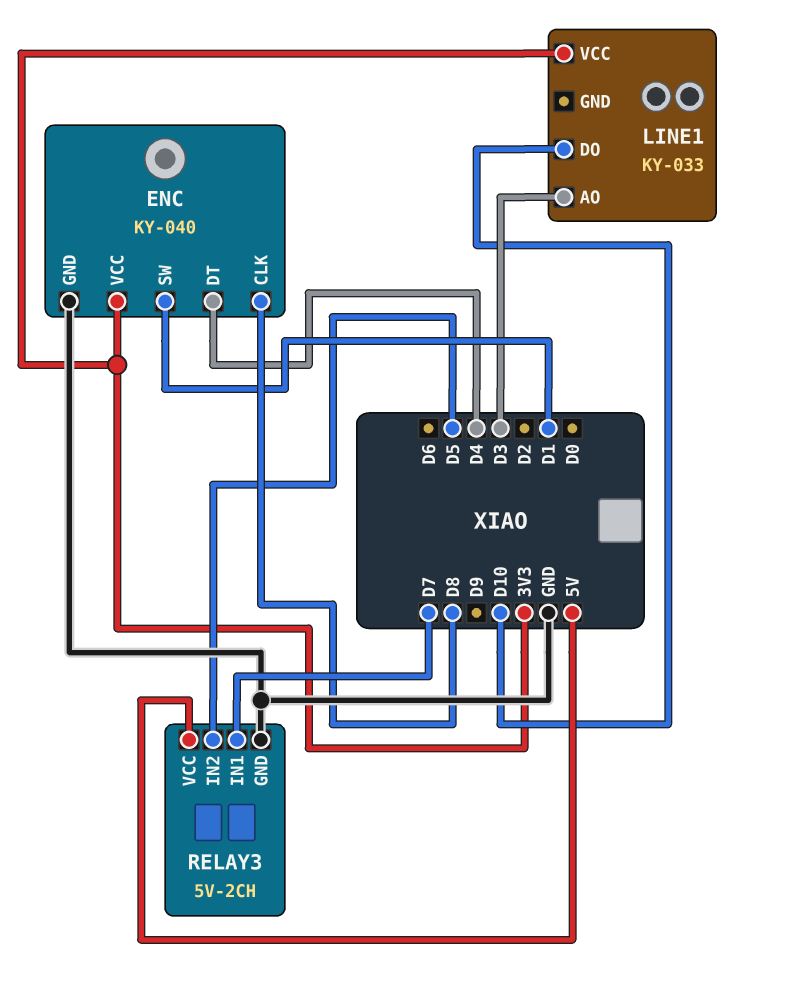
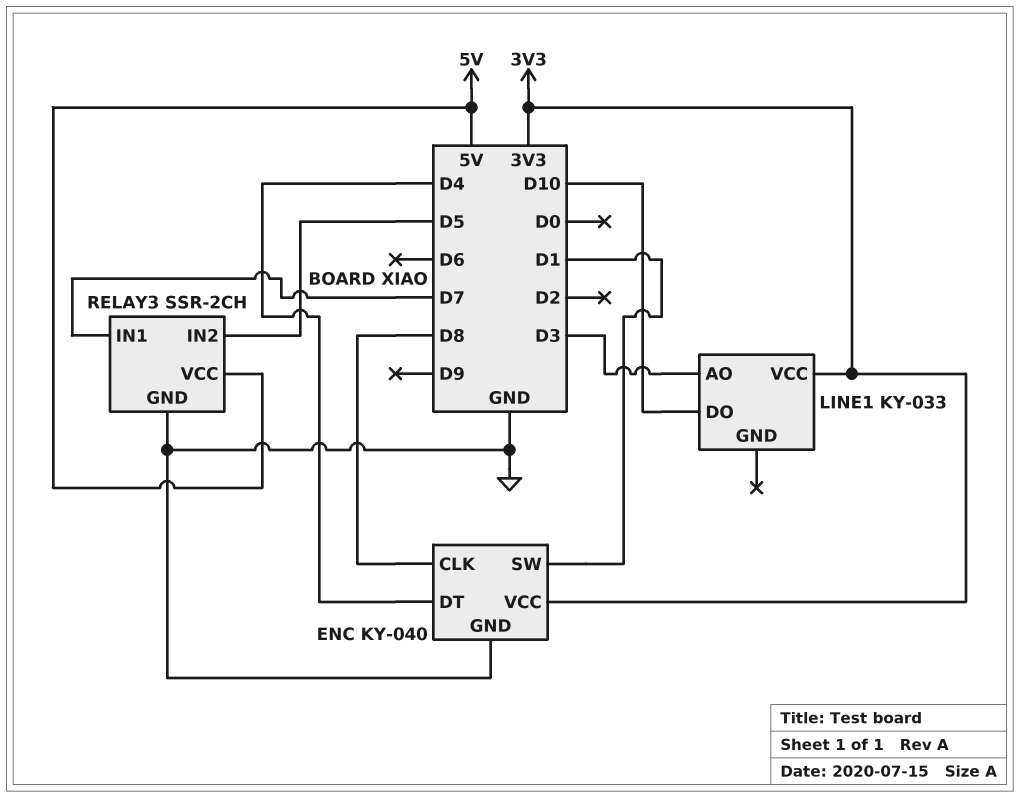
RELAY3: 5V-2CH -> SSR-2CH

